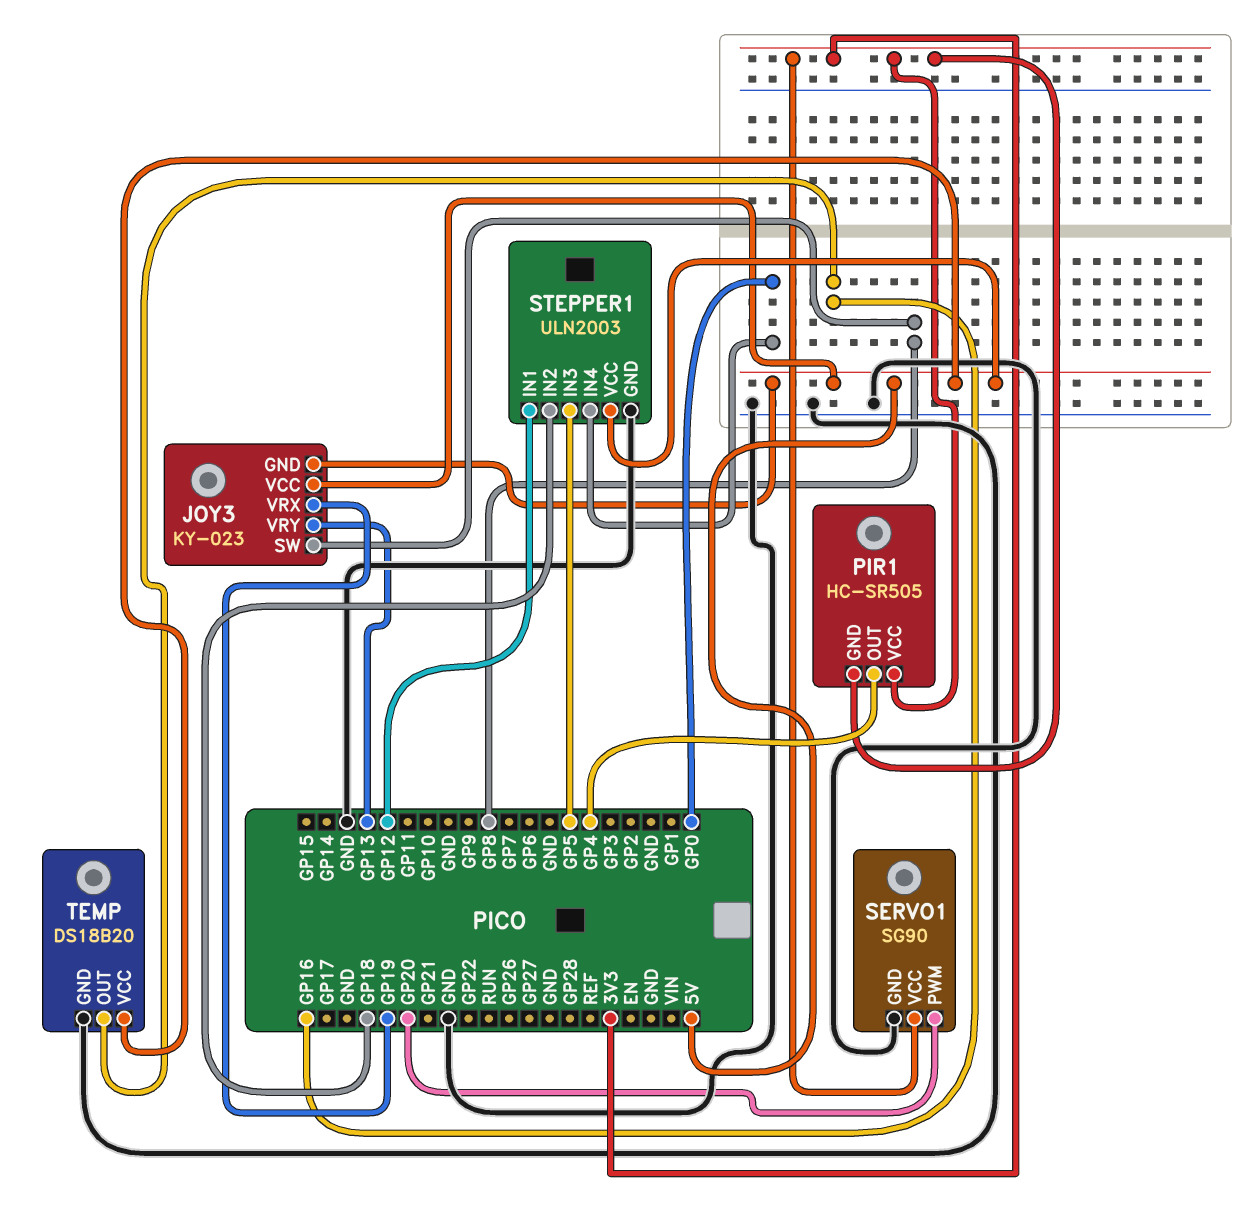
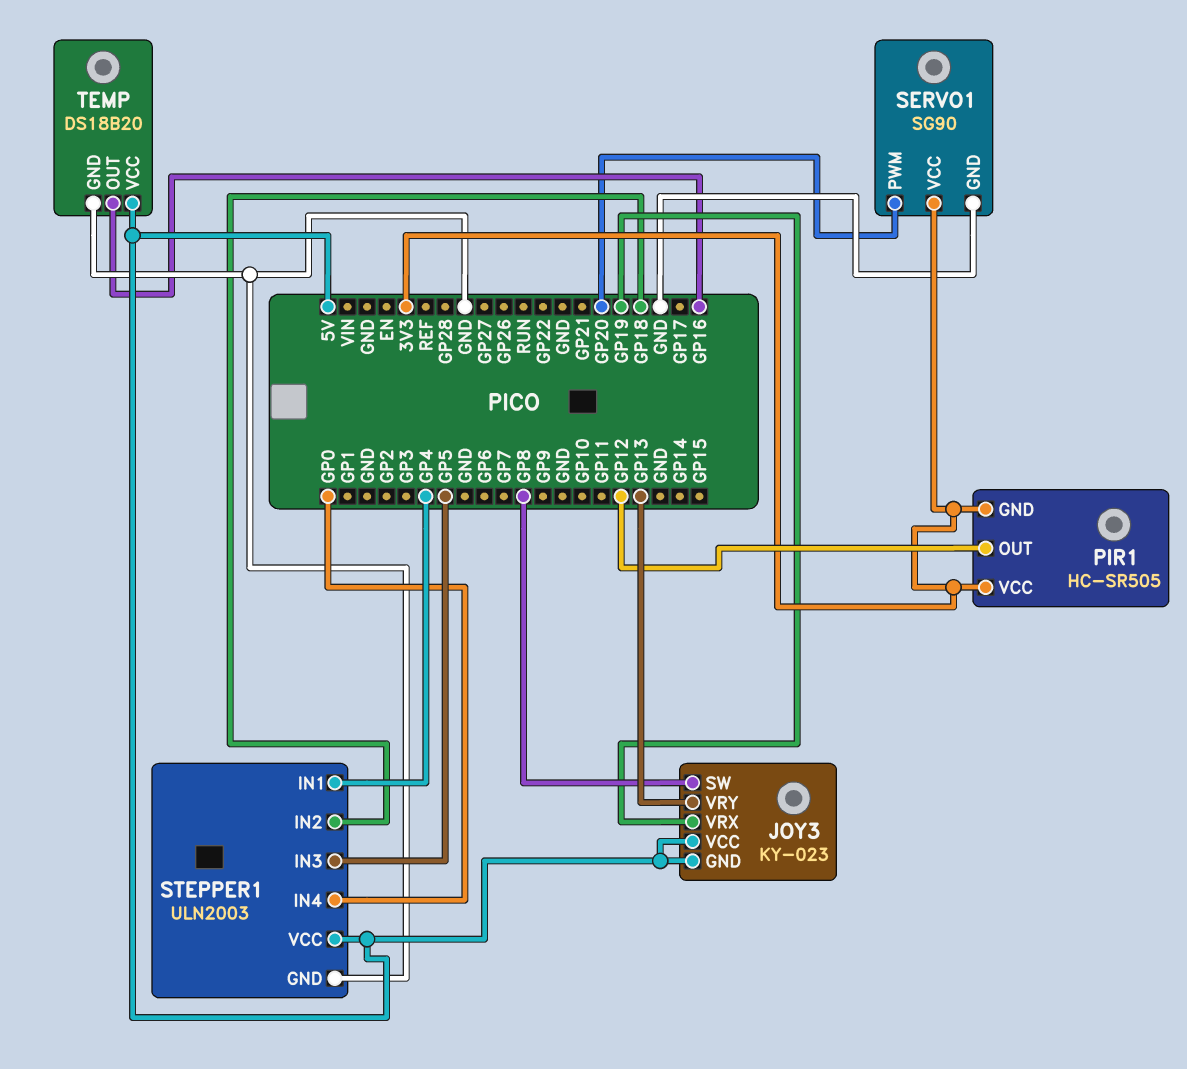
PIR1 pin OUT: GP4 -> GP12
STEPPER1 pin IN1: GP12 -> GP4

